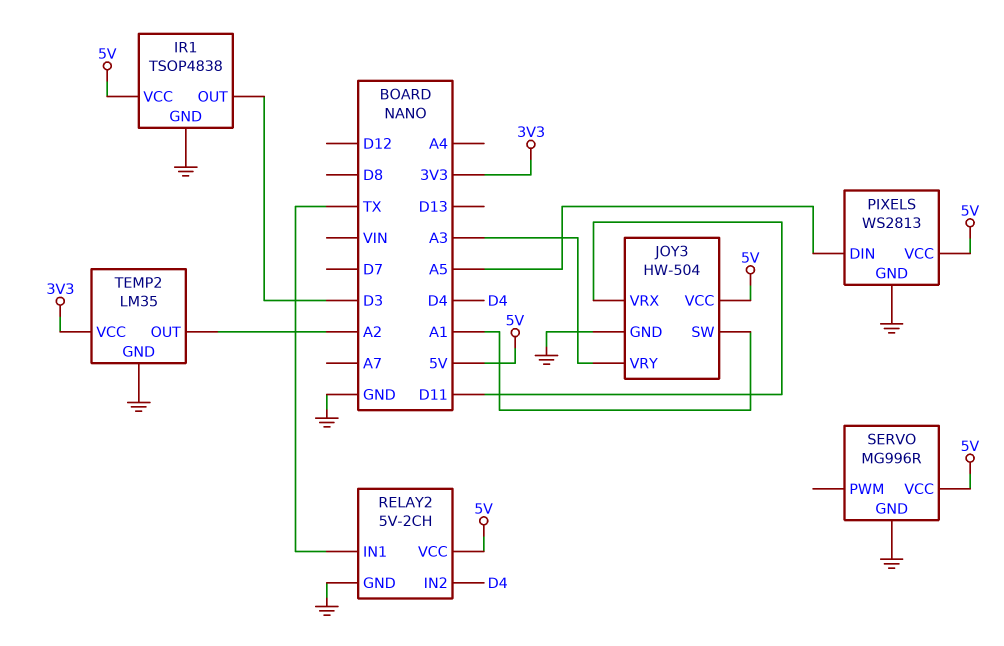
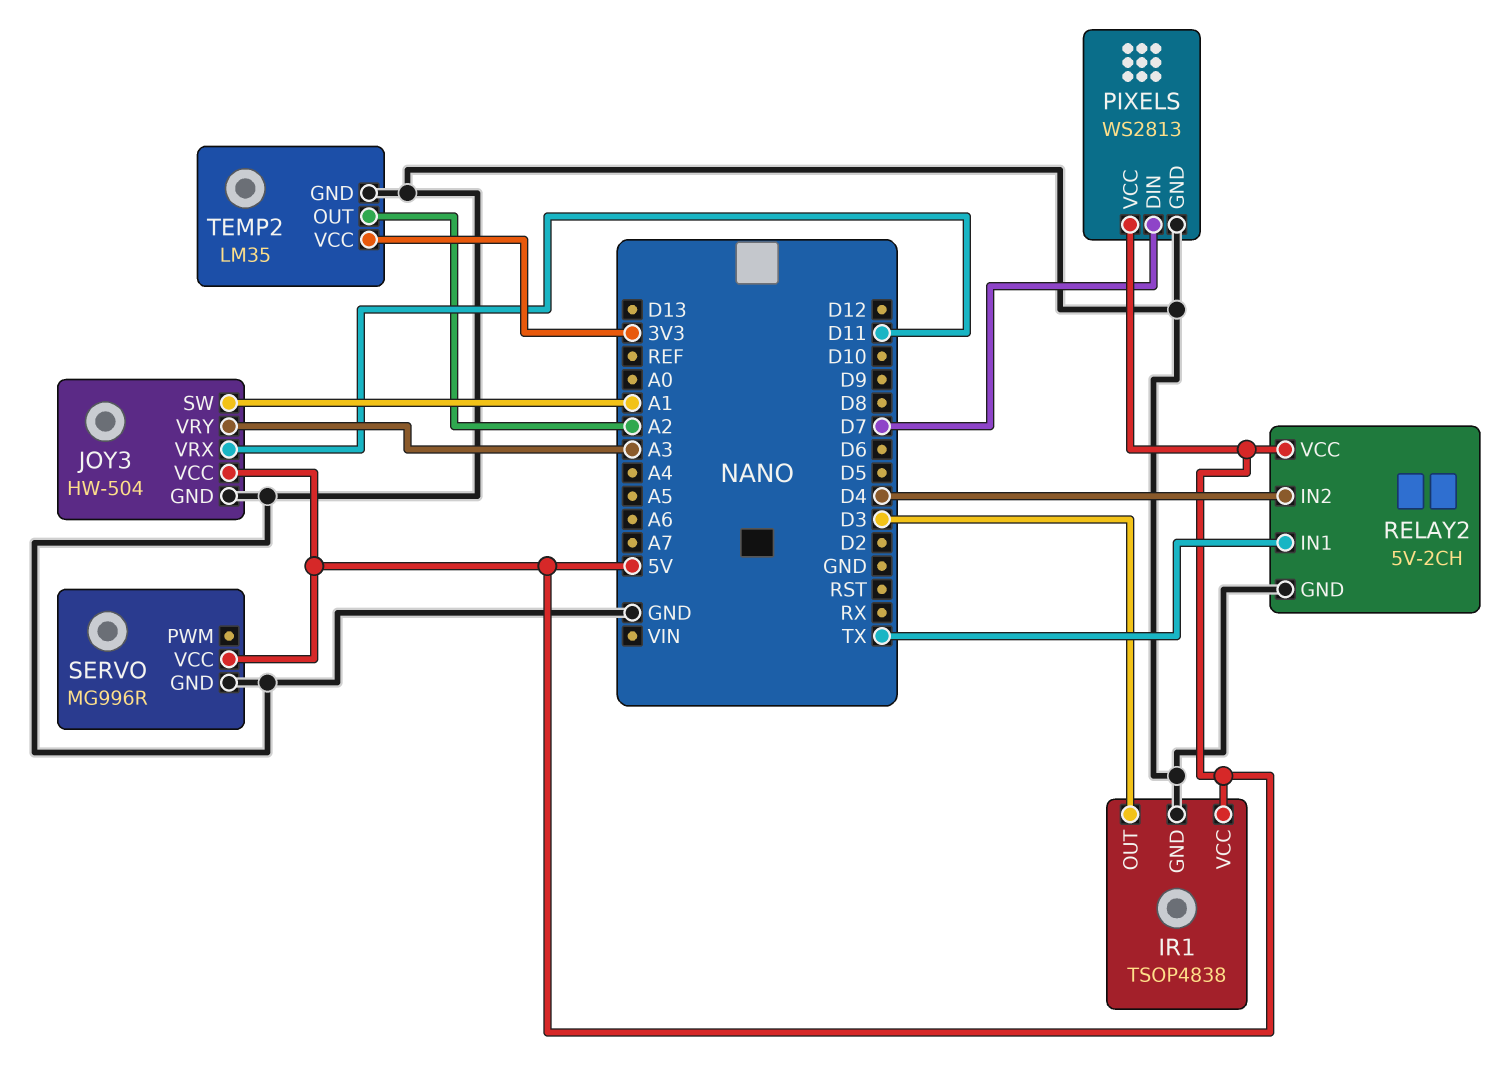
PIXELS pin DIN: A5 -> D7

